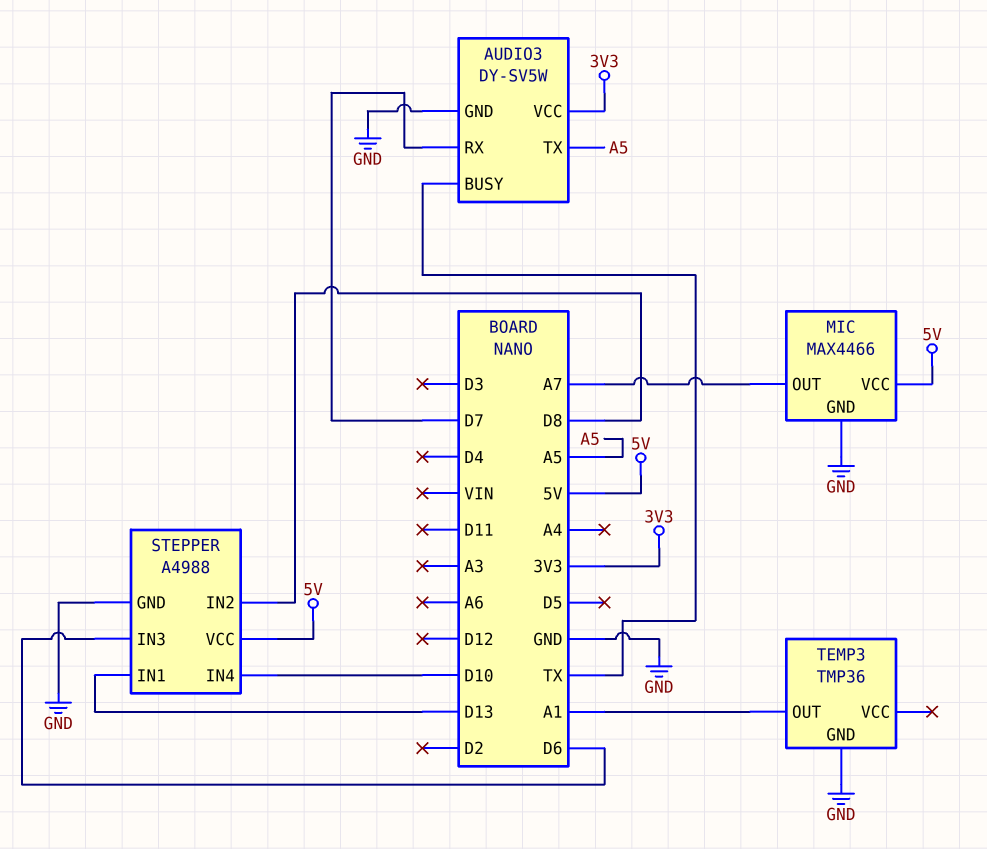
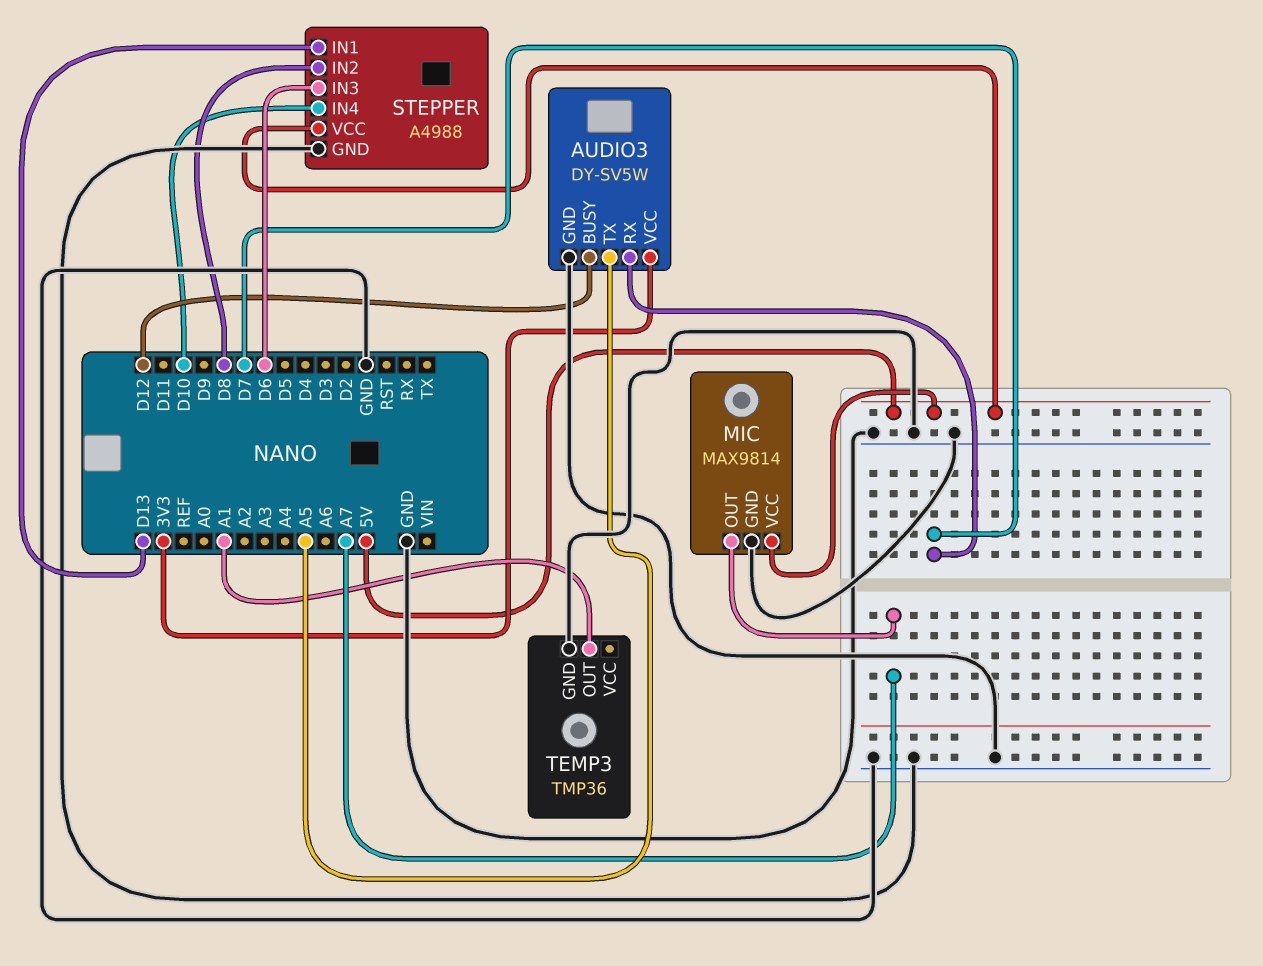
AUDIO3 pin BUSY: TX -> D12
MIC: MAX4466 -> MAX9814

